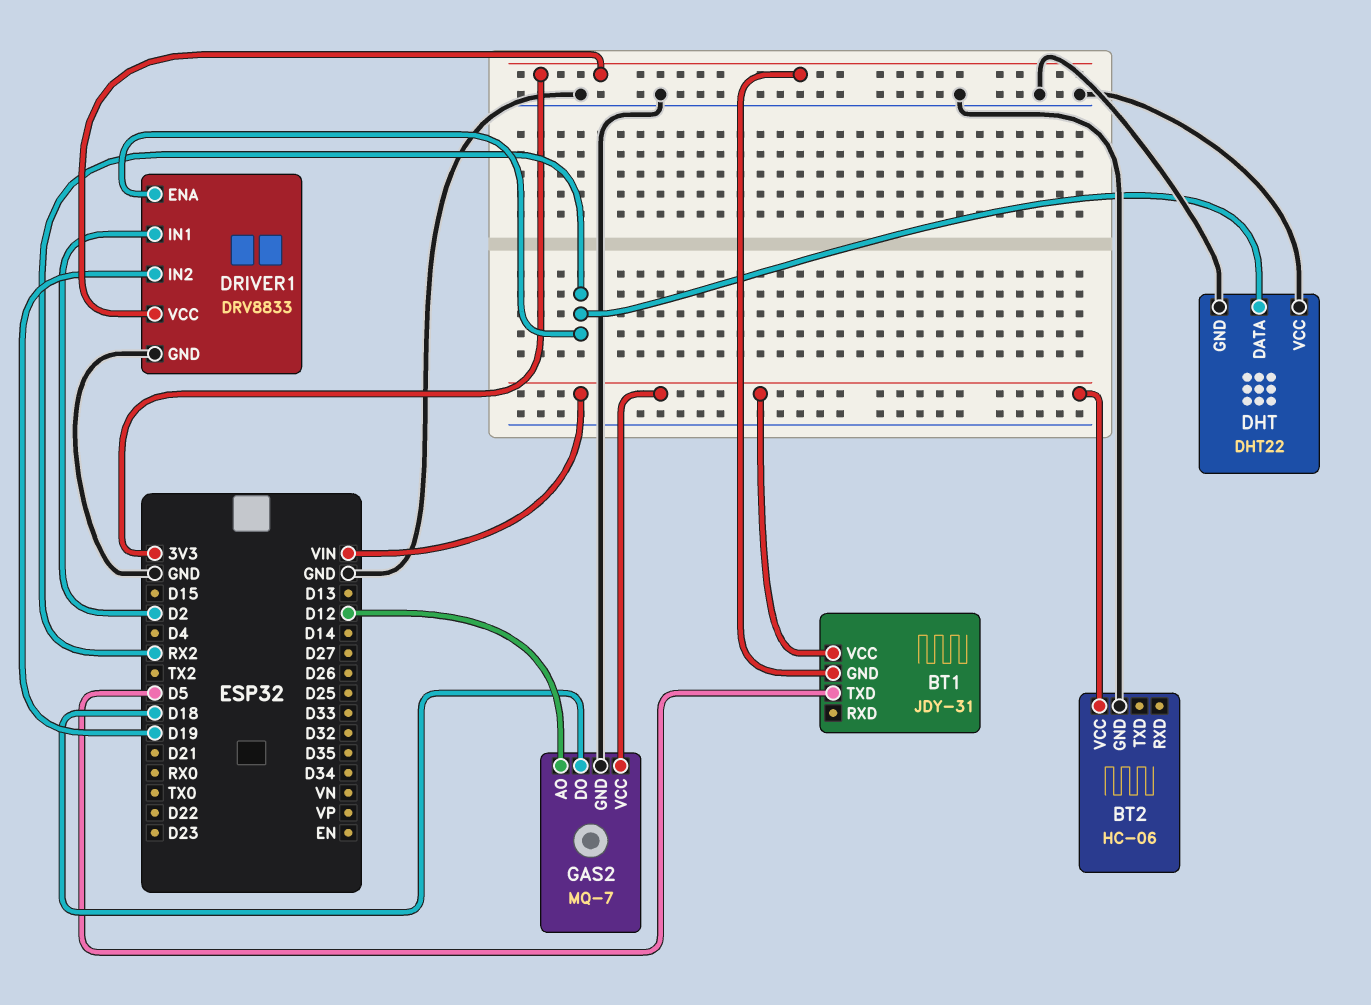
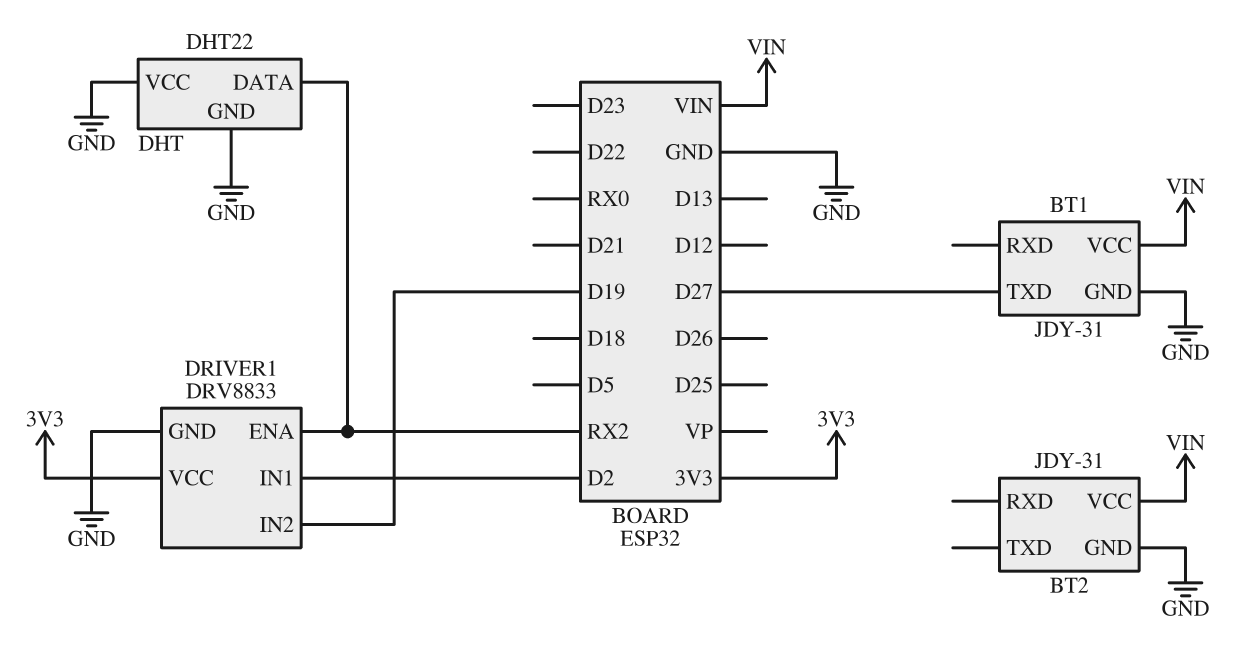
BT1 pin GND: 3V3 -> GND
BT1 pin TXD: D5 -> D27
BT2: HC-06 -> JDY-31
GAS2: MQ-7 -> none
GAS2 pin AO: D12 -> none
GAS2 pin DO: D18 -> none
GAS2 pin GND: GND -> none
GAS2 pin VCC: VIN -> none

